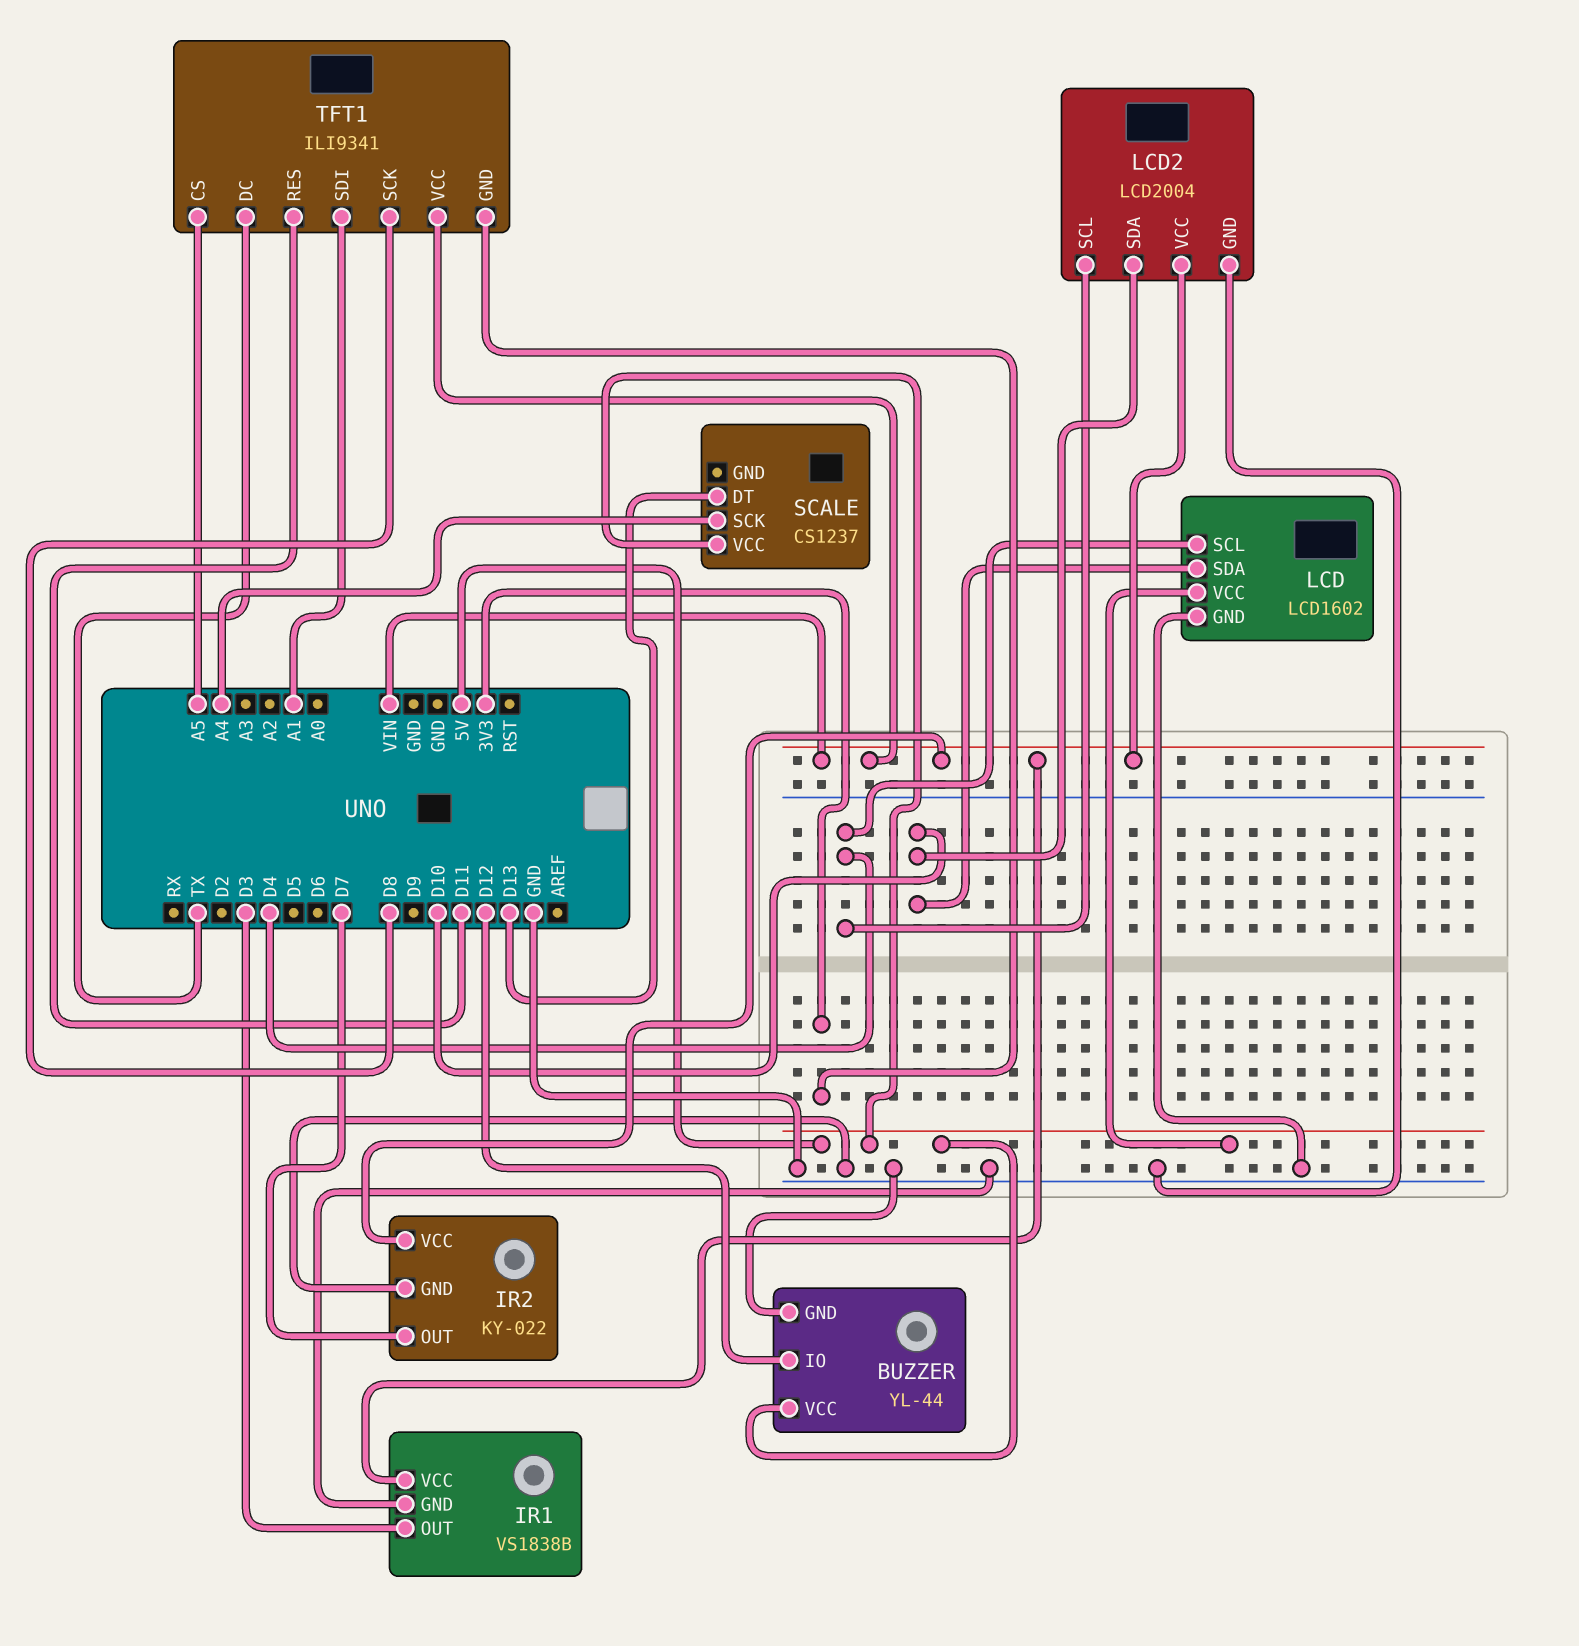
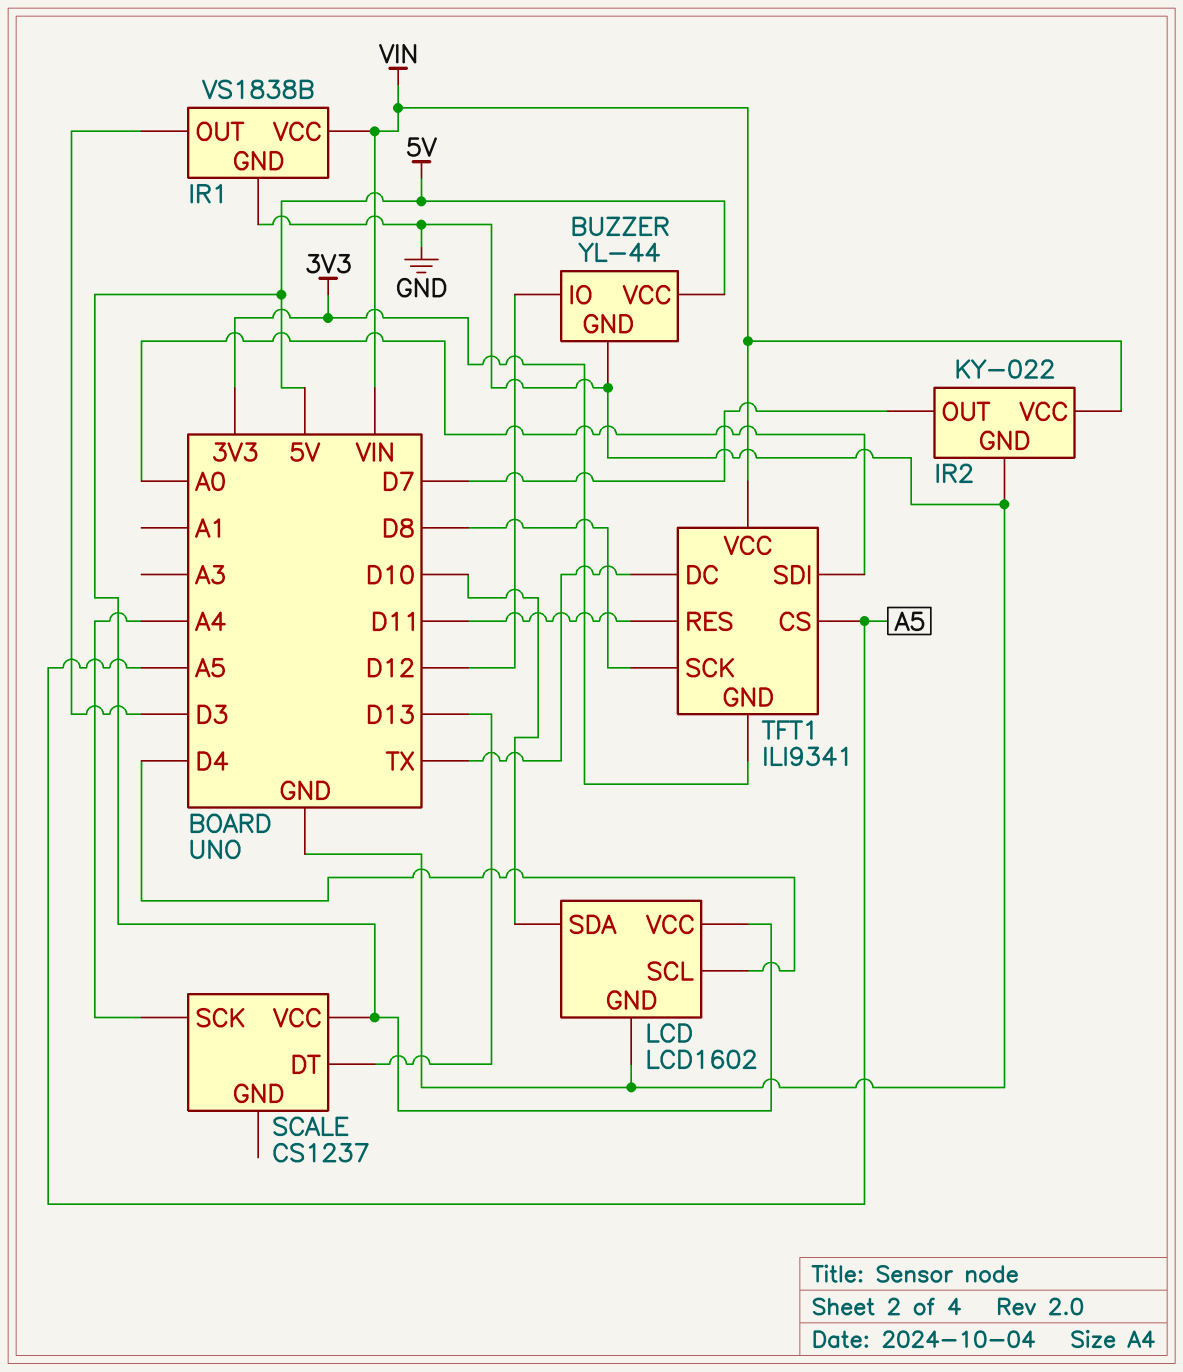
LCD2: LCD2004 -> none
LCD2 pin GND: GND -> none
LCD2 pin SCL: D4 -> none
LCD2 pin SDA: D10 -> none
LCD2 pin VCC: VIN -> none
TFT1 pin SDI: A1 -> A0

